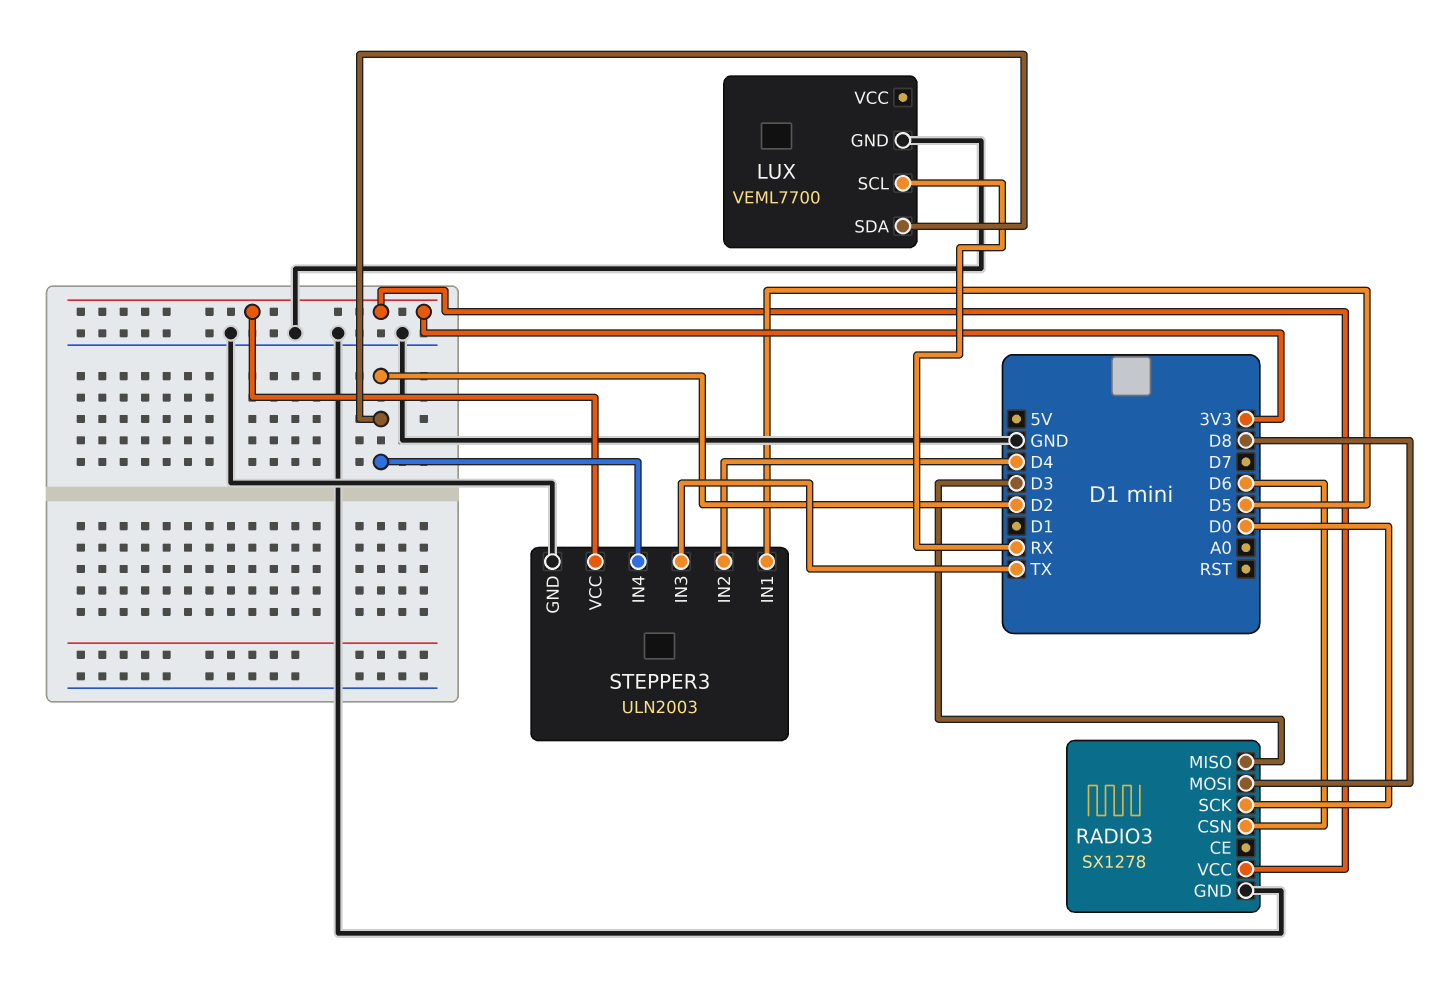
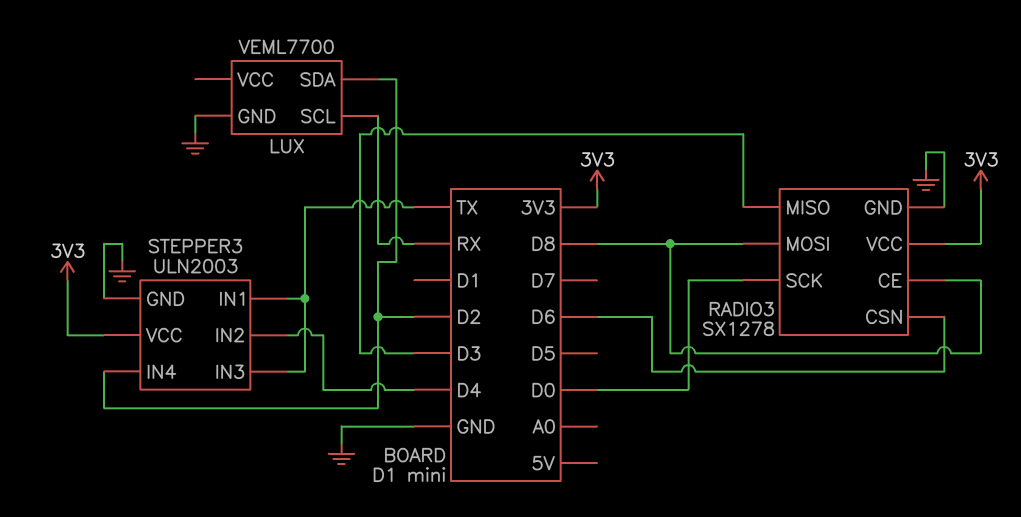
RADIO3 pin CE: none -> D8
STEPPER3 pin IN1: D5 -> TX

